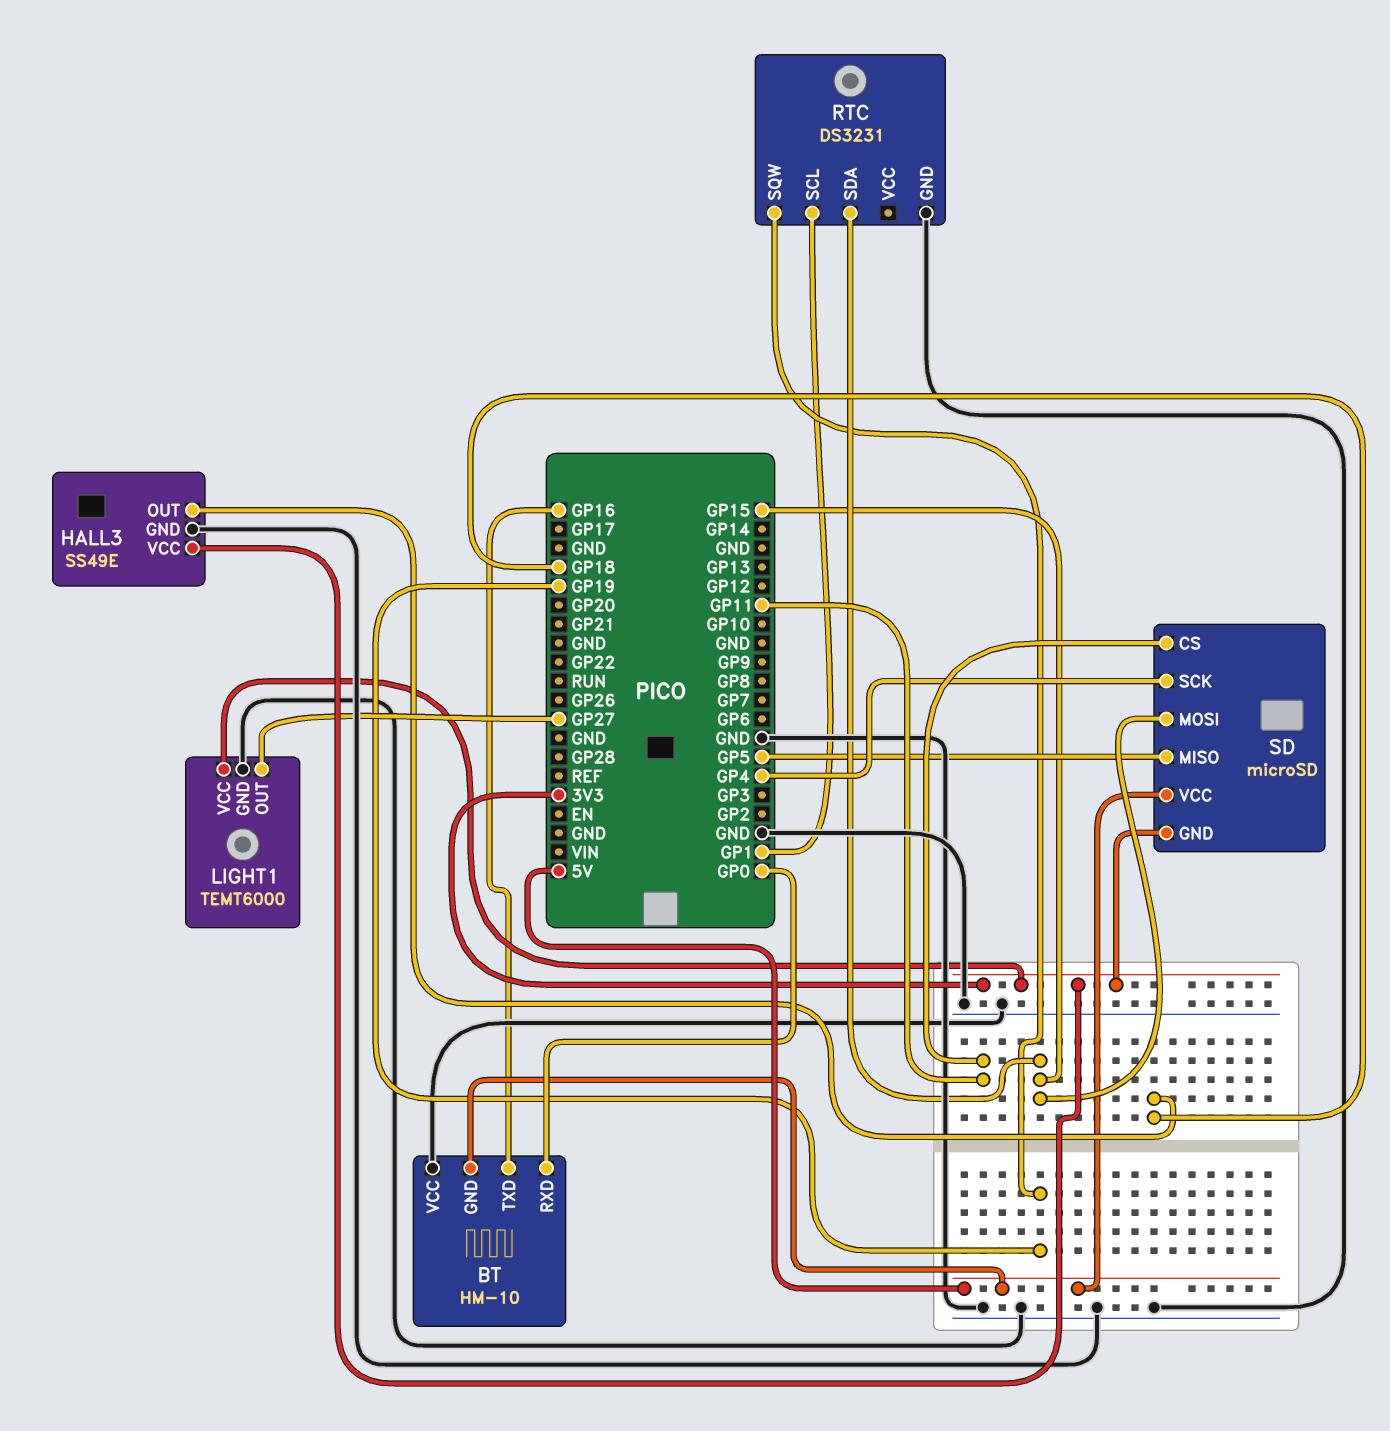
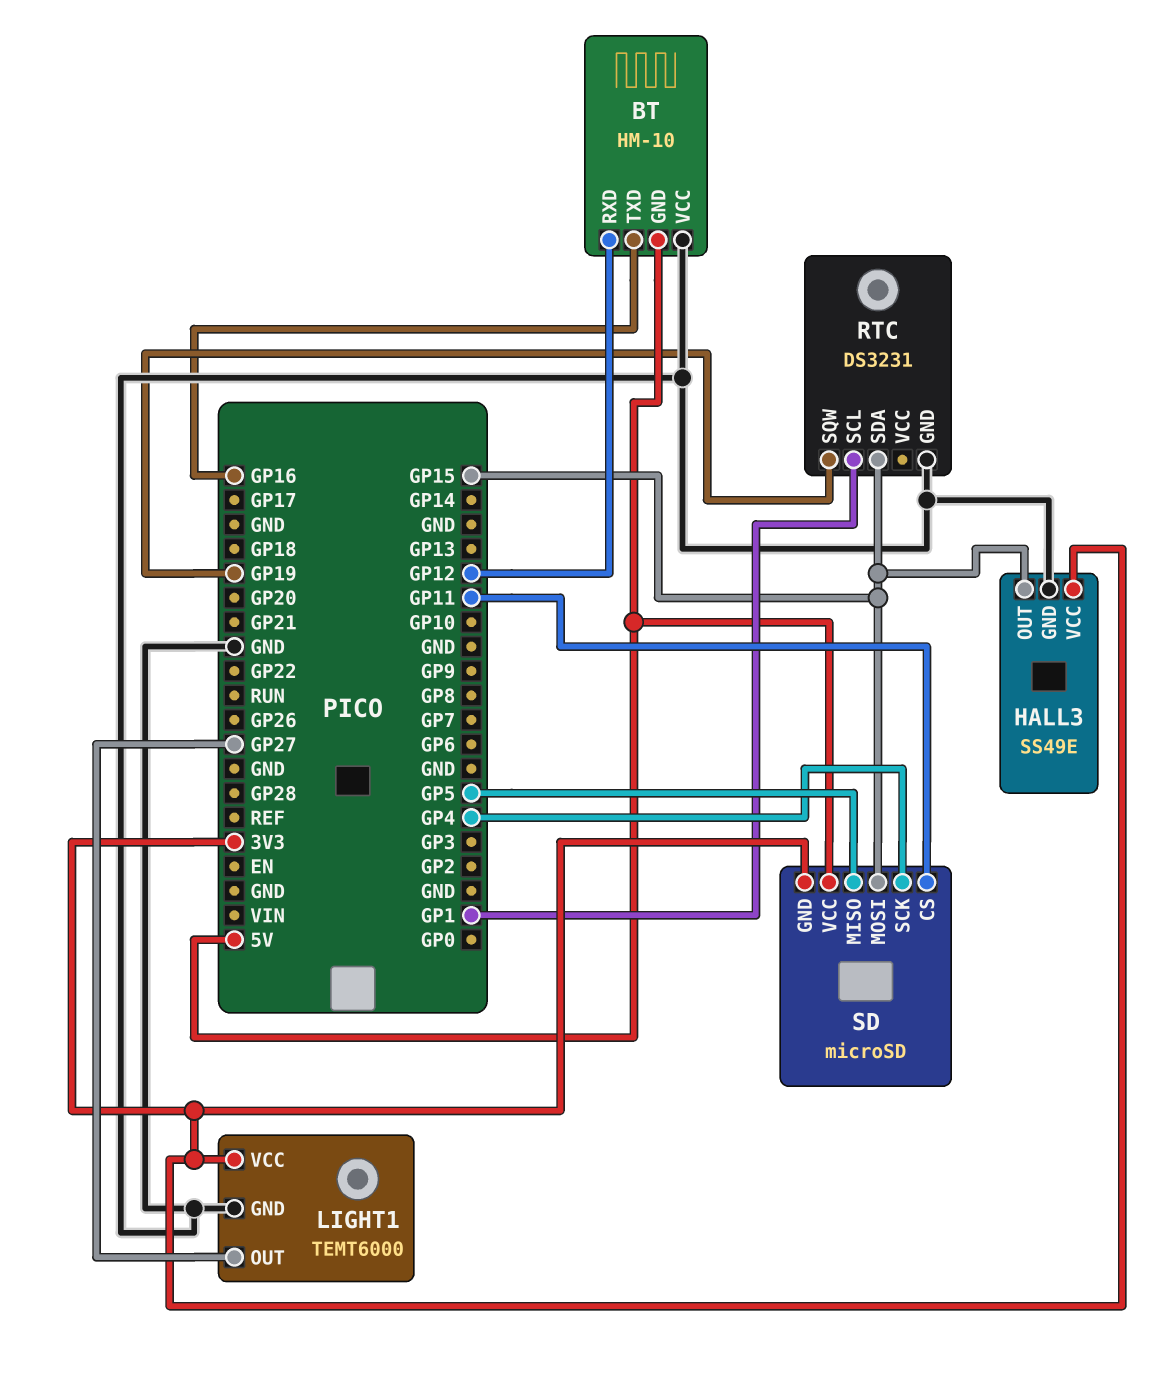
BT pin RXD: GP0 -> GP12
HALL3 pin OUT: GP18 -> GP15

